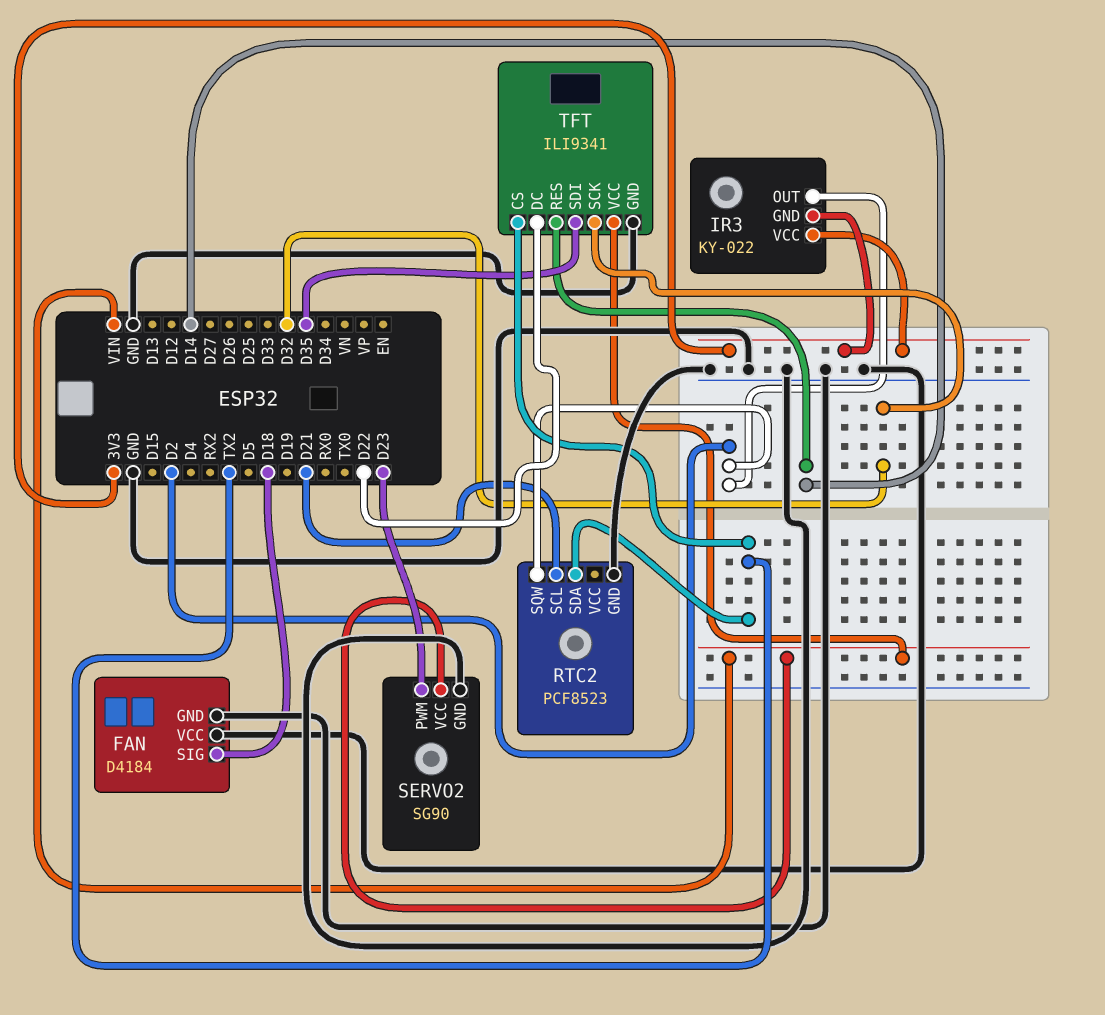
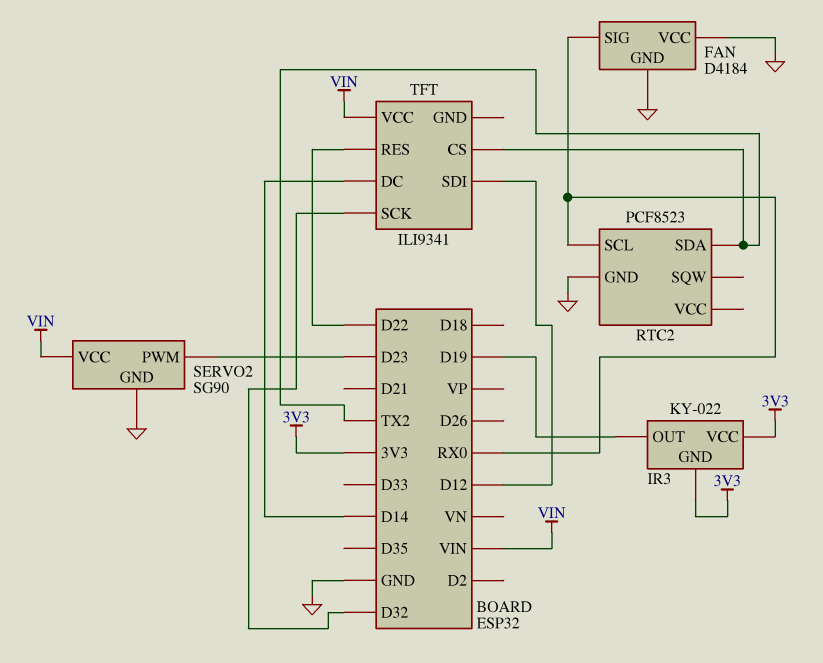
FAN pin SIG: D18 -> RX0
IR3 pin OUT: D2 -> D19
RTC2 pin SCL: D21 -> RX0
RTC2 pin SQW: D2 -> none
TFT pin DC: D22 -> D14
TFT pin GND: GND -> none
TFT pin RES: D14 -> D22
TFT pin SDI: D35 -> D12

